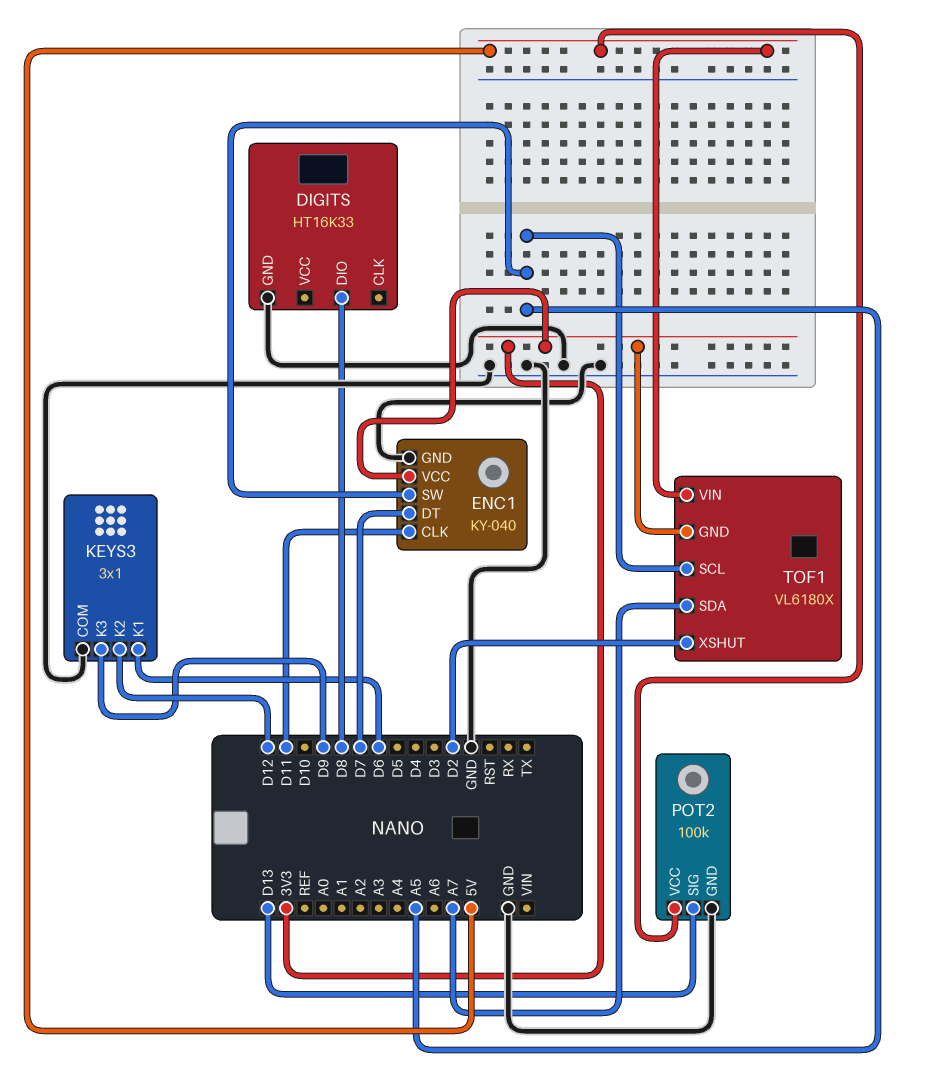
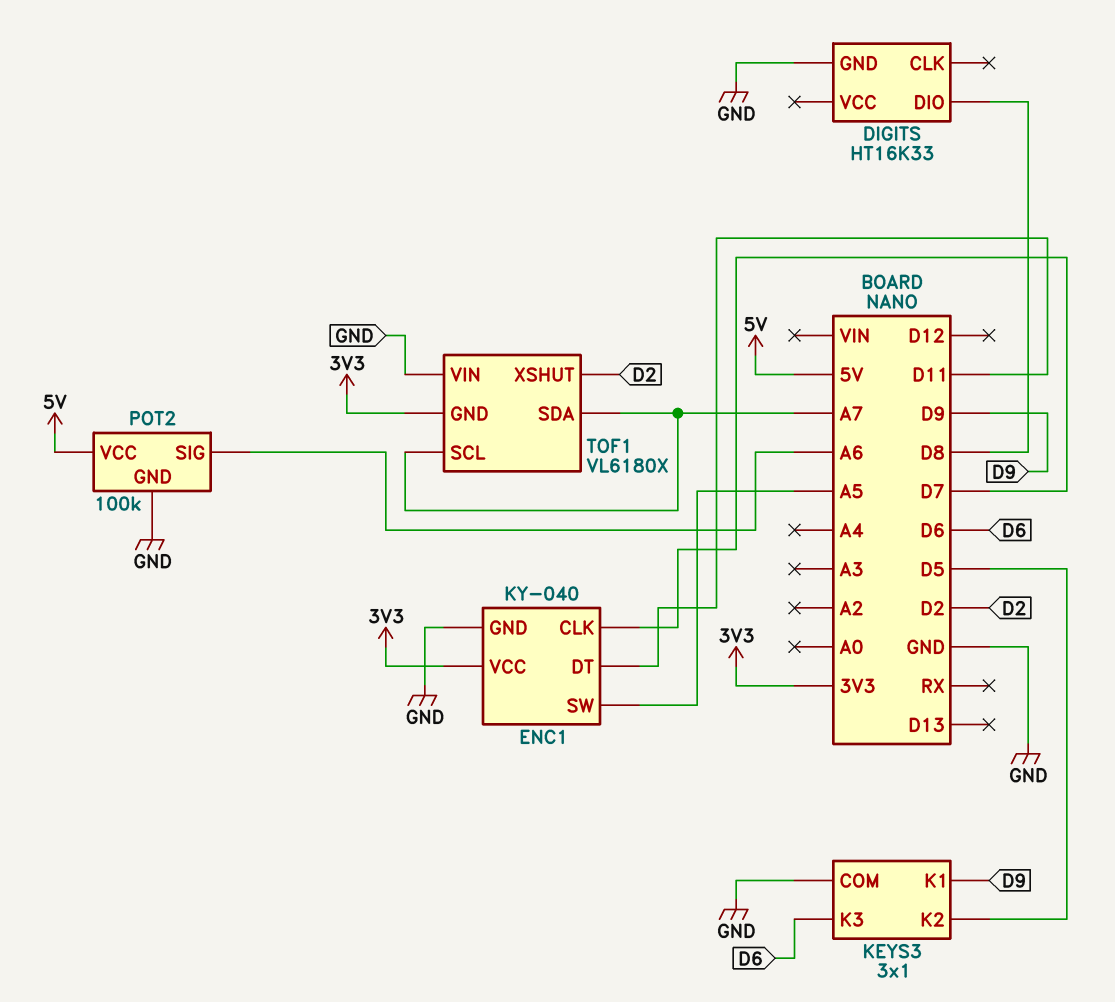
ENC1 pin CLK: D11 -> D7
ENC1 pin DT: D7 -> D11
KEYS3 pin K1: D6 -> D9
KEYS3 pin K2: D12 -> D5
KEYS3 pin K3: D9 -> D6
POT2 pin SIG: D13 -> A6
TOF1 pin SCL: A5 -> A7
TOF1 pin VIN: 5V -> GND

